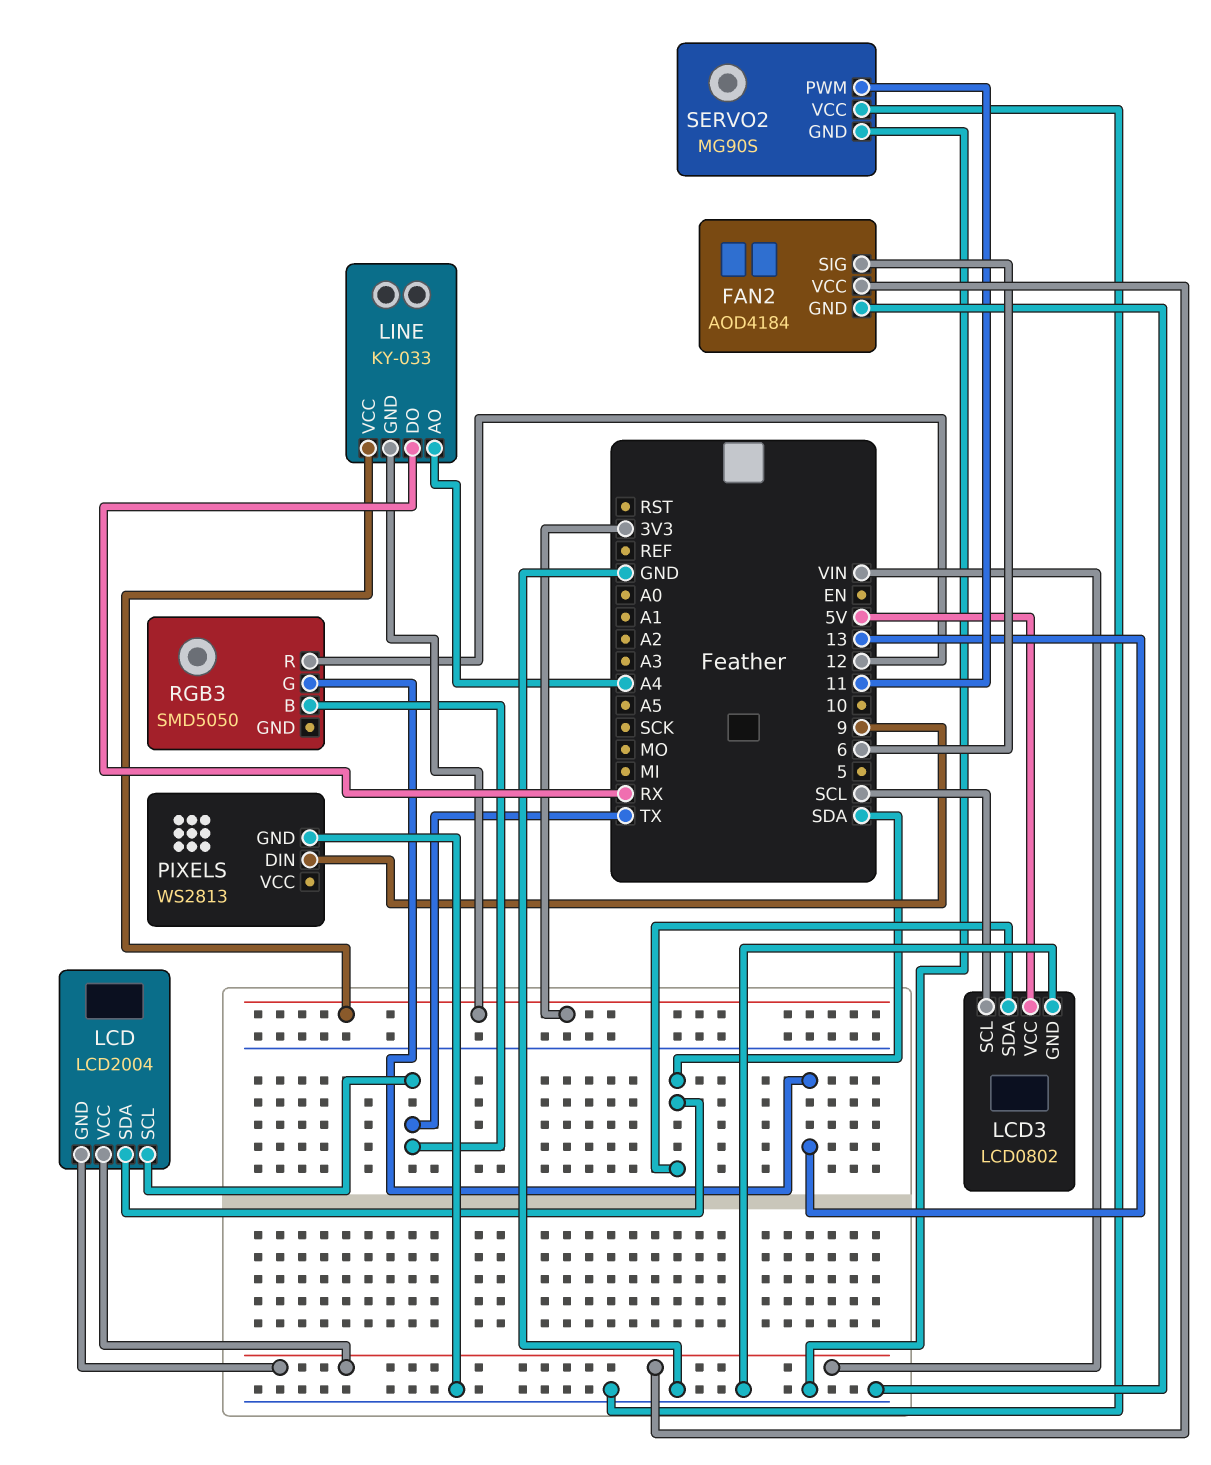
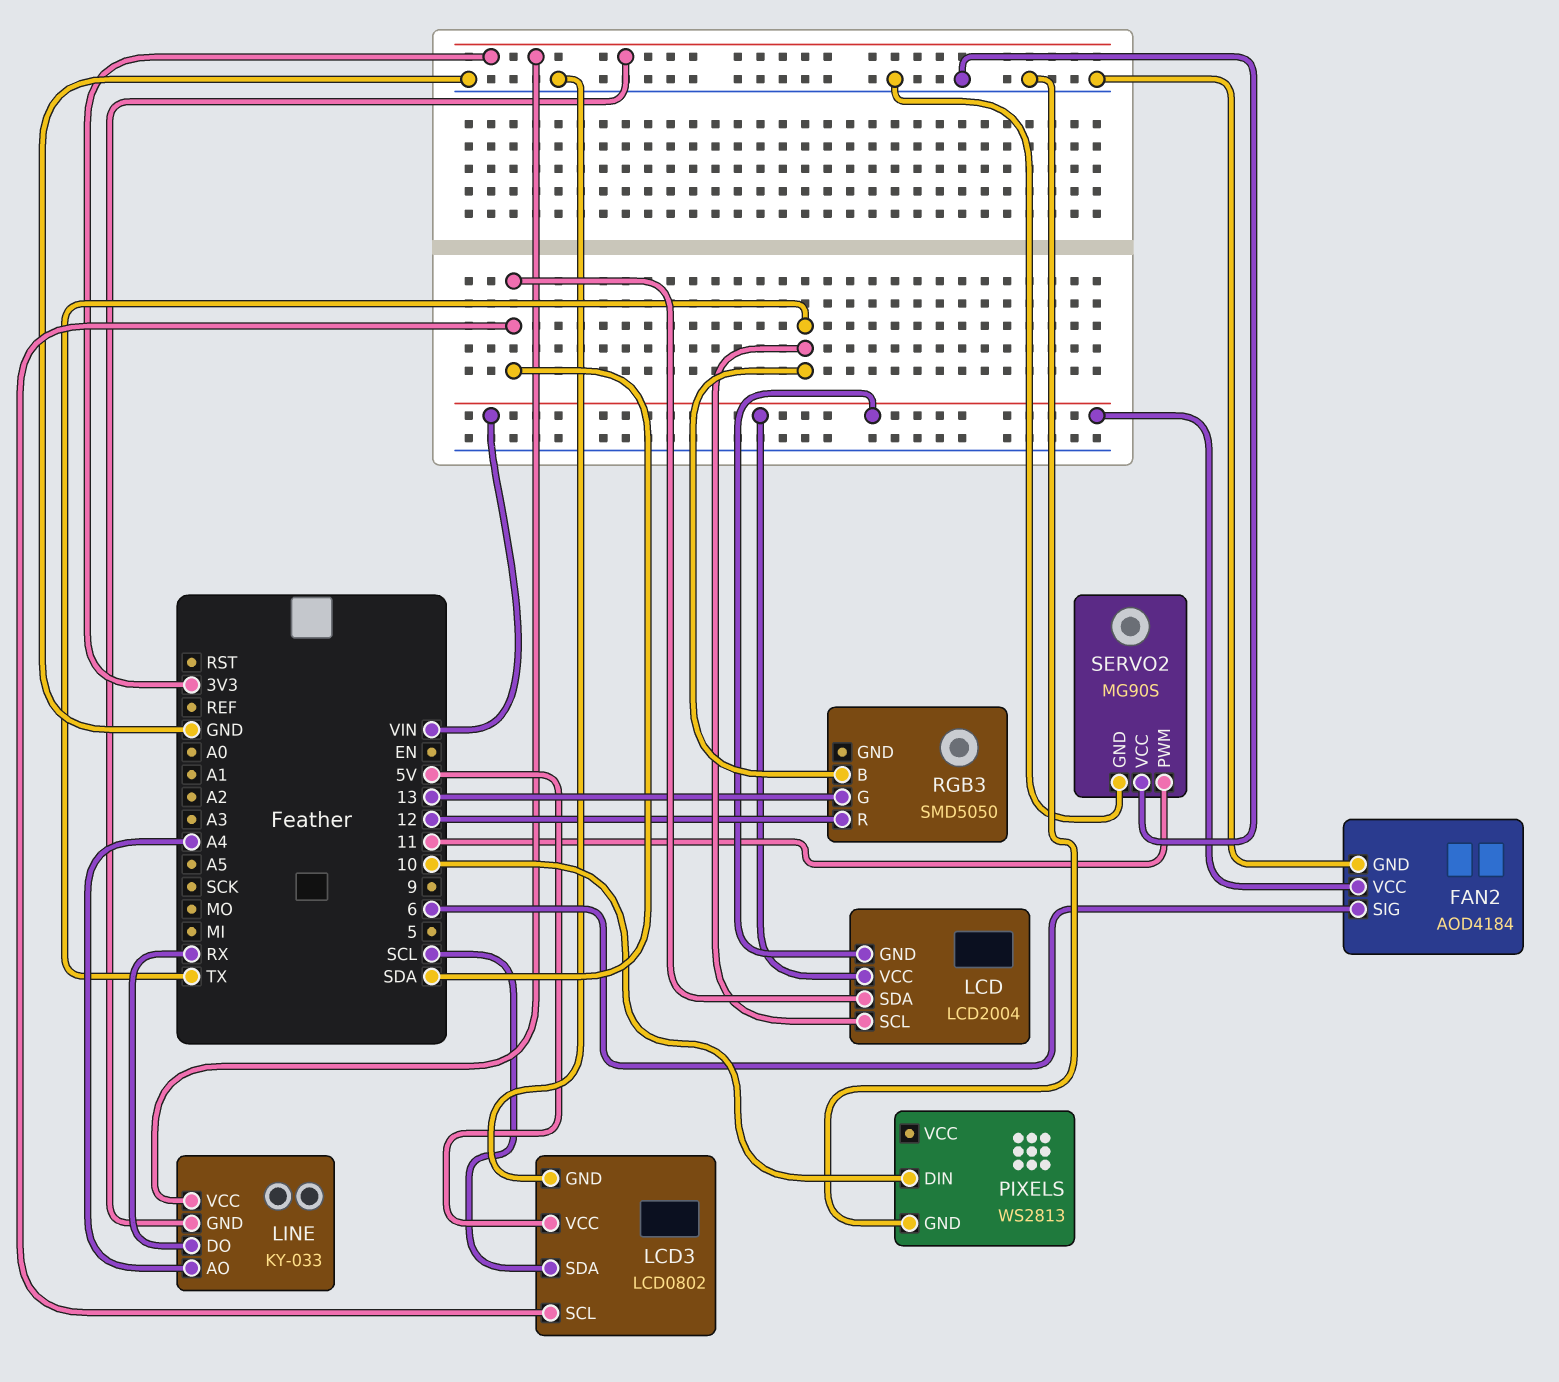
LCD3 pin SCL: SCL -> SDA
LCD3 pin SDA: SDA -> SCL
PIXELS pin DIN: 9 -> 10

